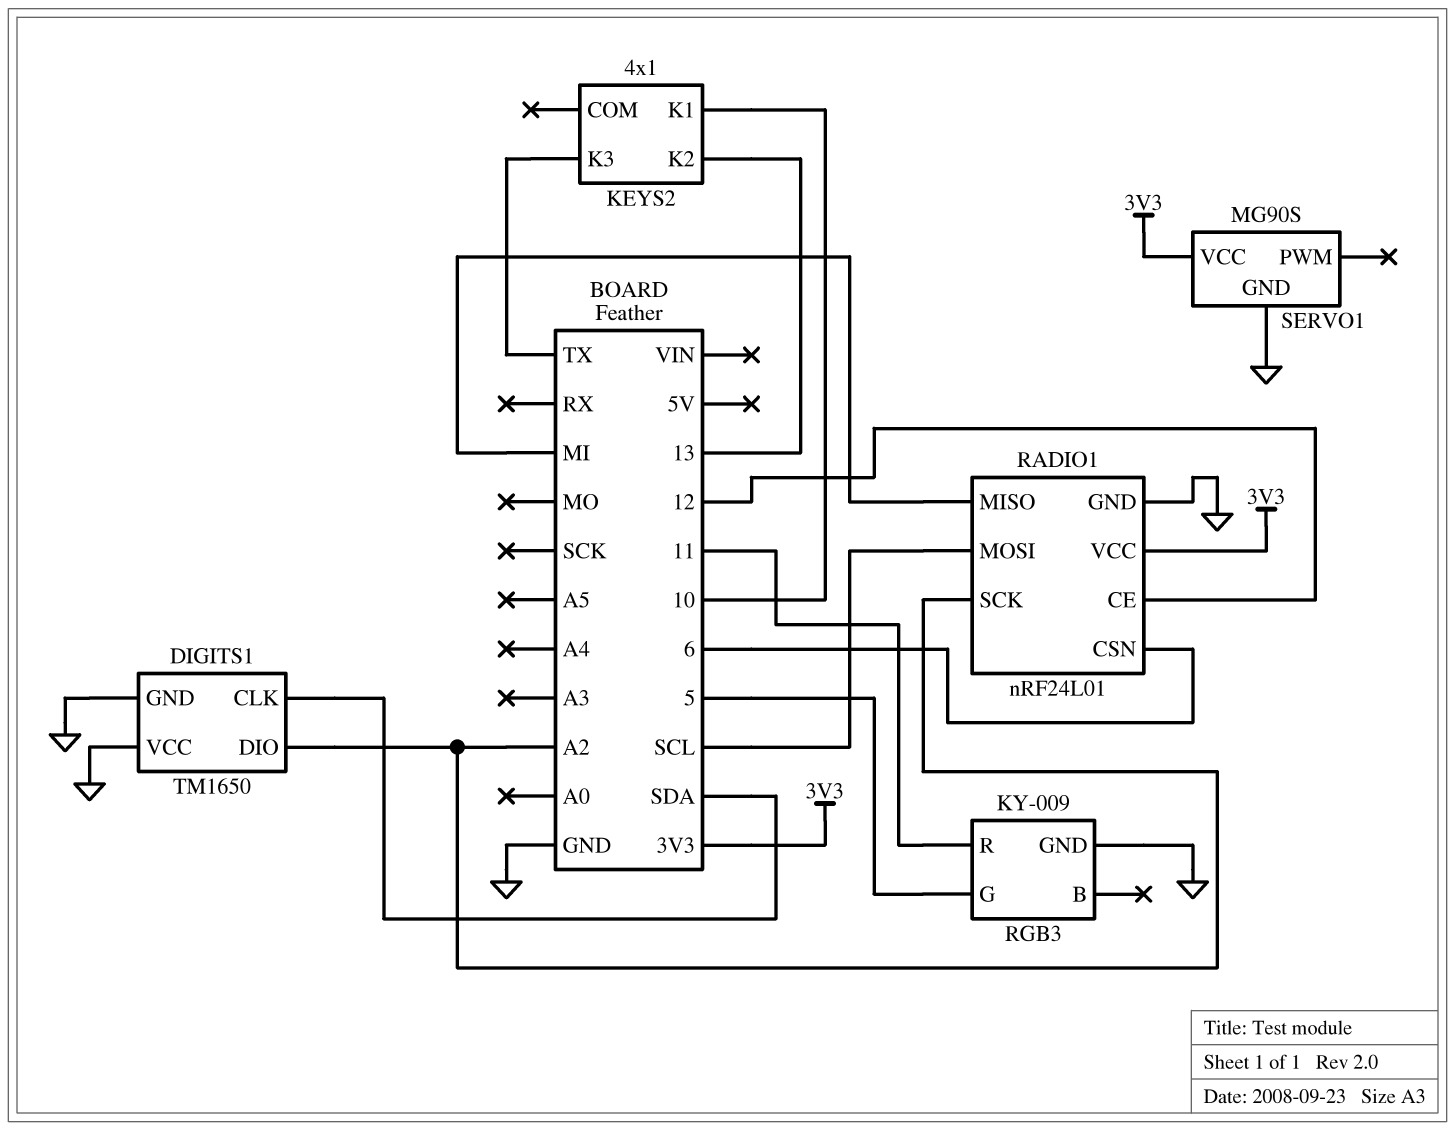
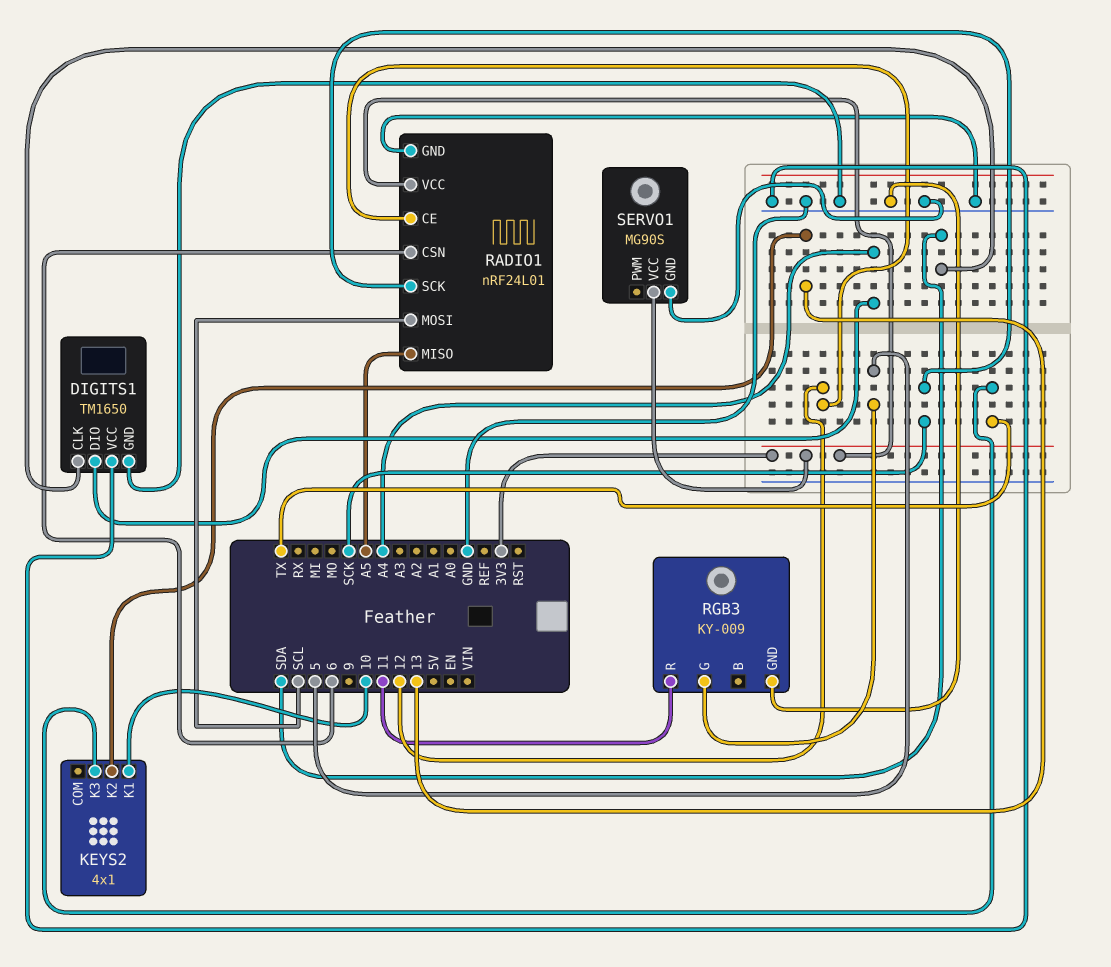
DIGITS1 pin DIO: A2 -> A4
RADIO1 pin MISO: MI -> A5
RADIO1 pin SCK: A2 -> SCK

